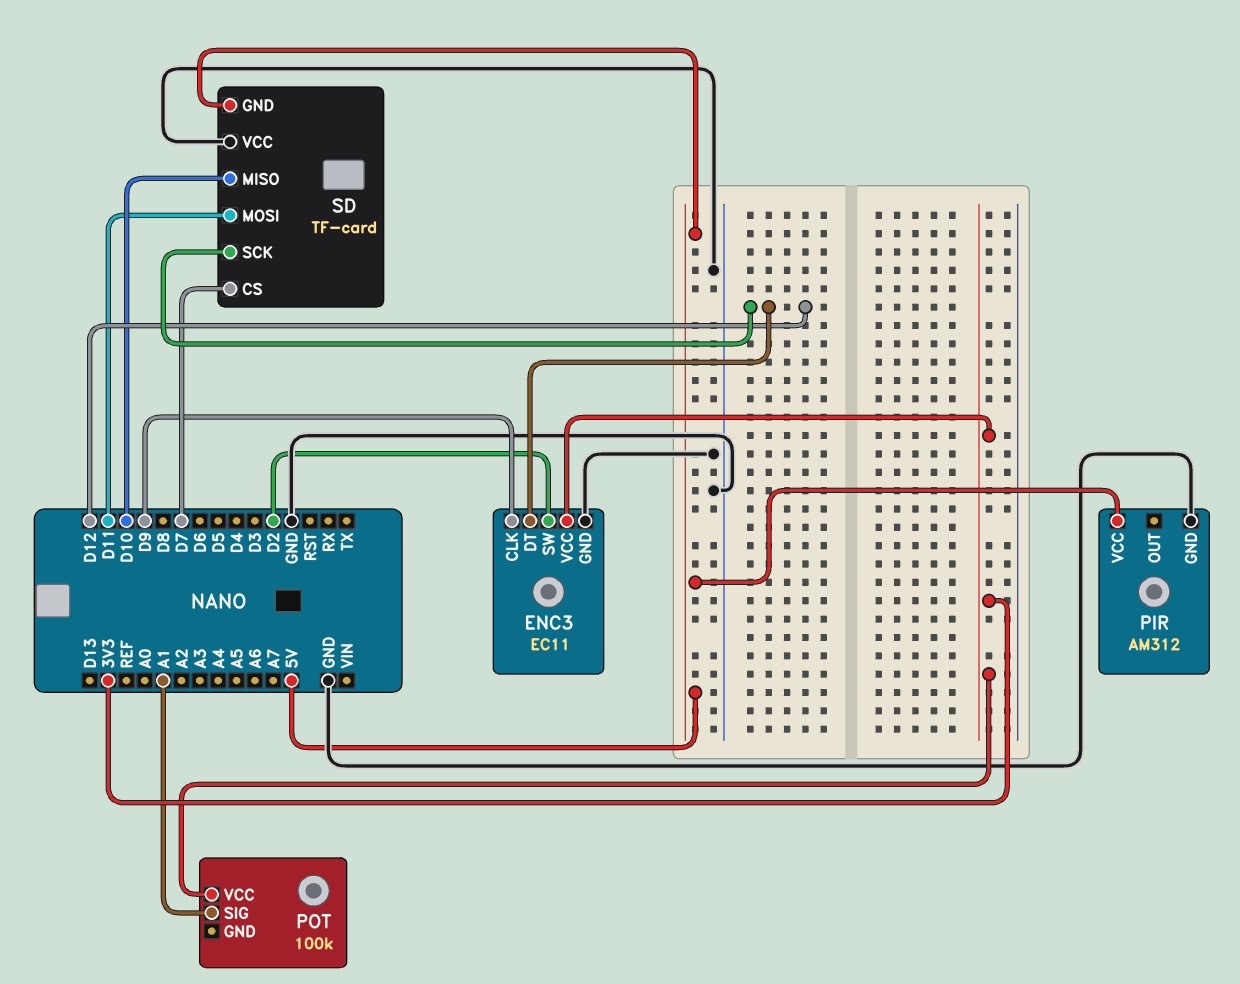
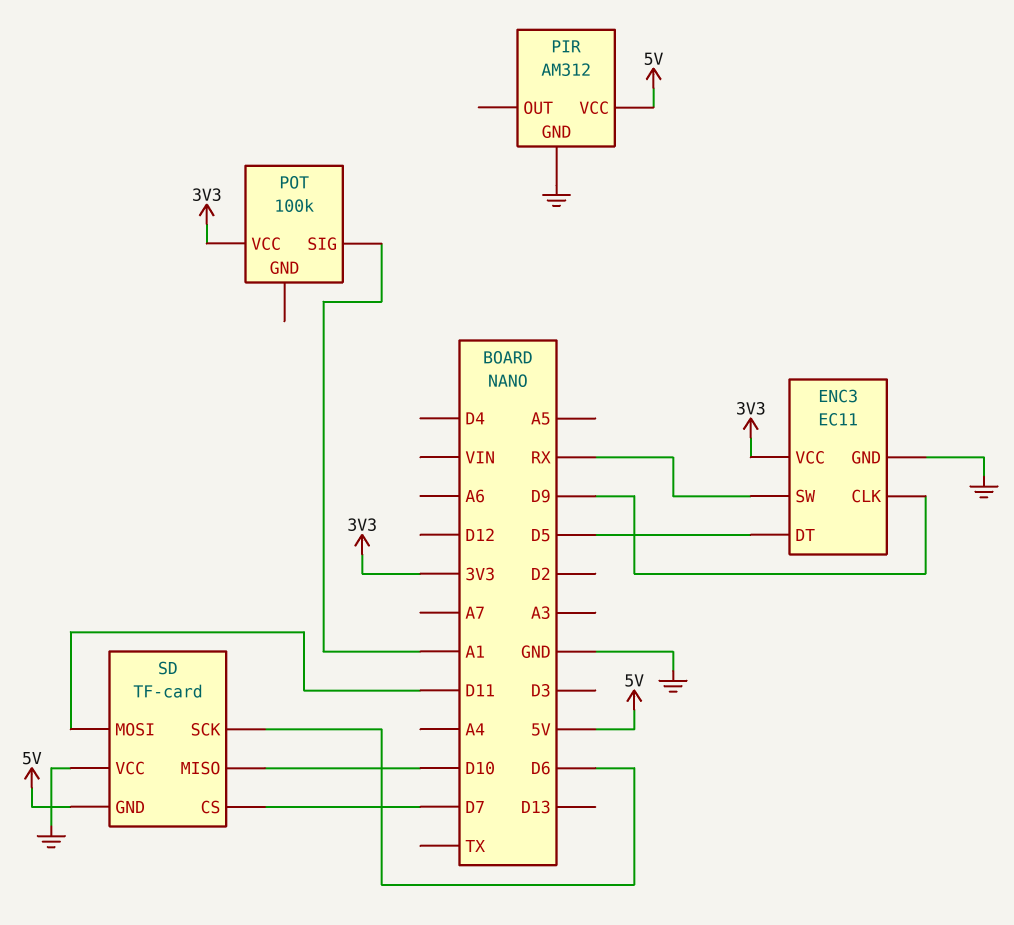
ENC3 pin DT: D12 -> D5
ENC3 pin SW: D2 -> RX
SD pin SCK: D12 -> D6

